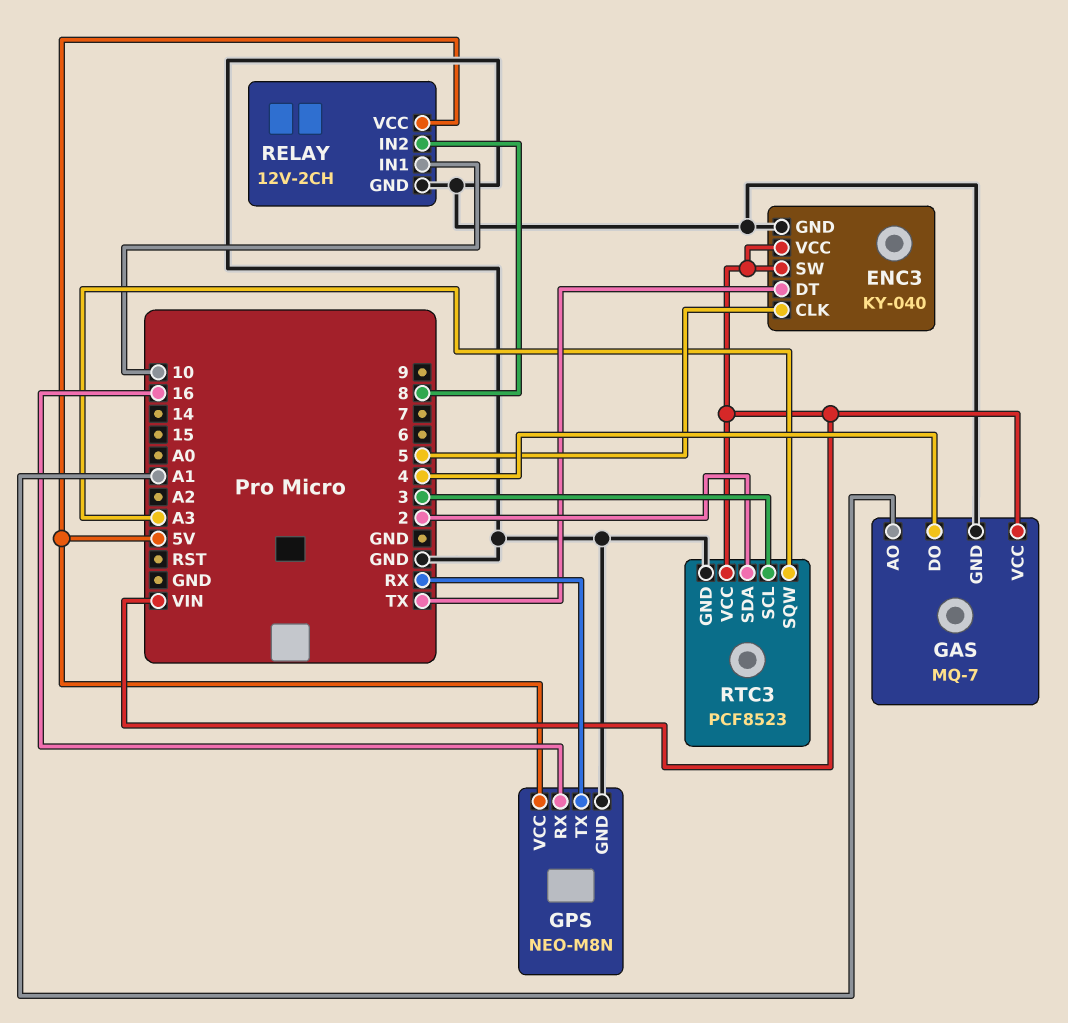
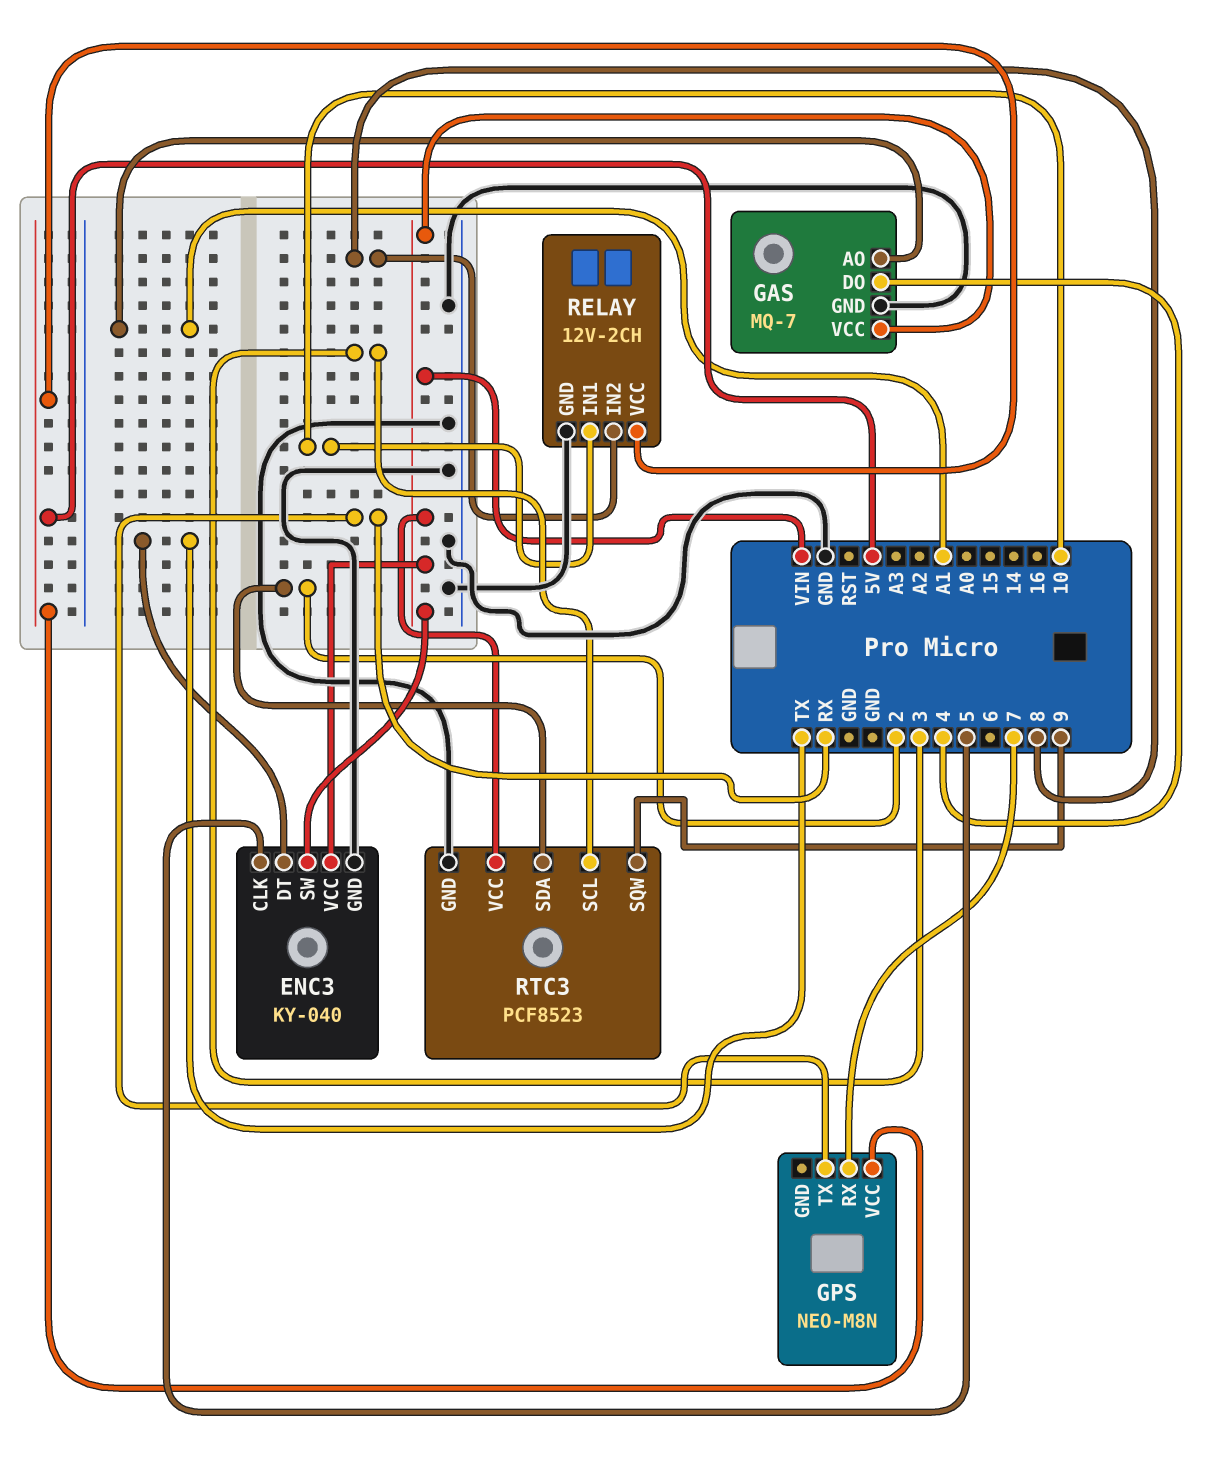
GPS pin GND: GND -> none
GPS pin RX: 16 -> 7
RTC3 pin SQW: A3 -> 9

